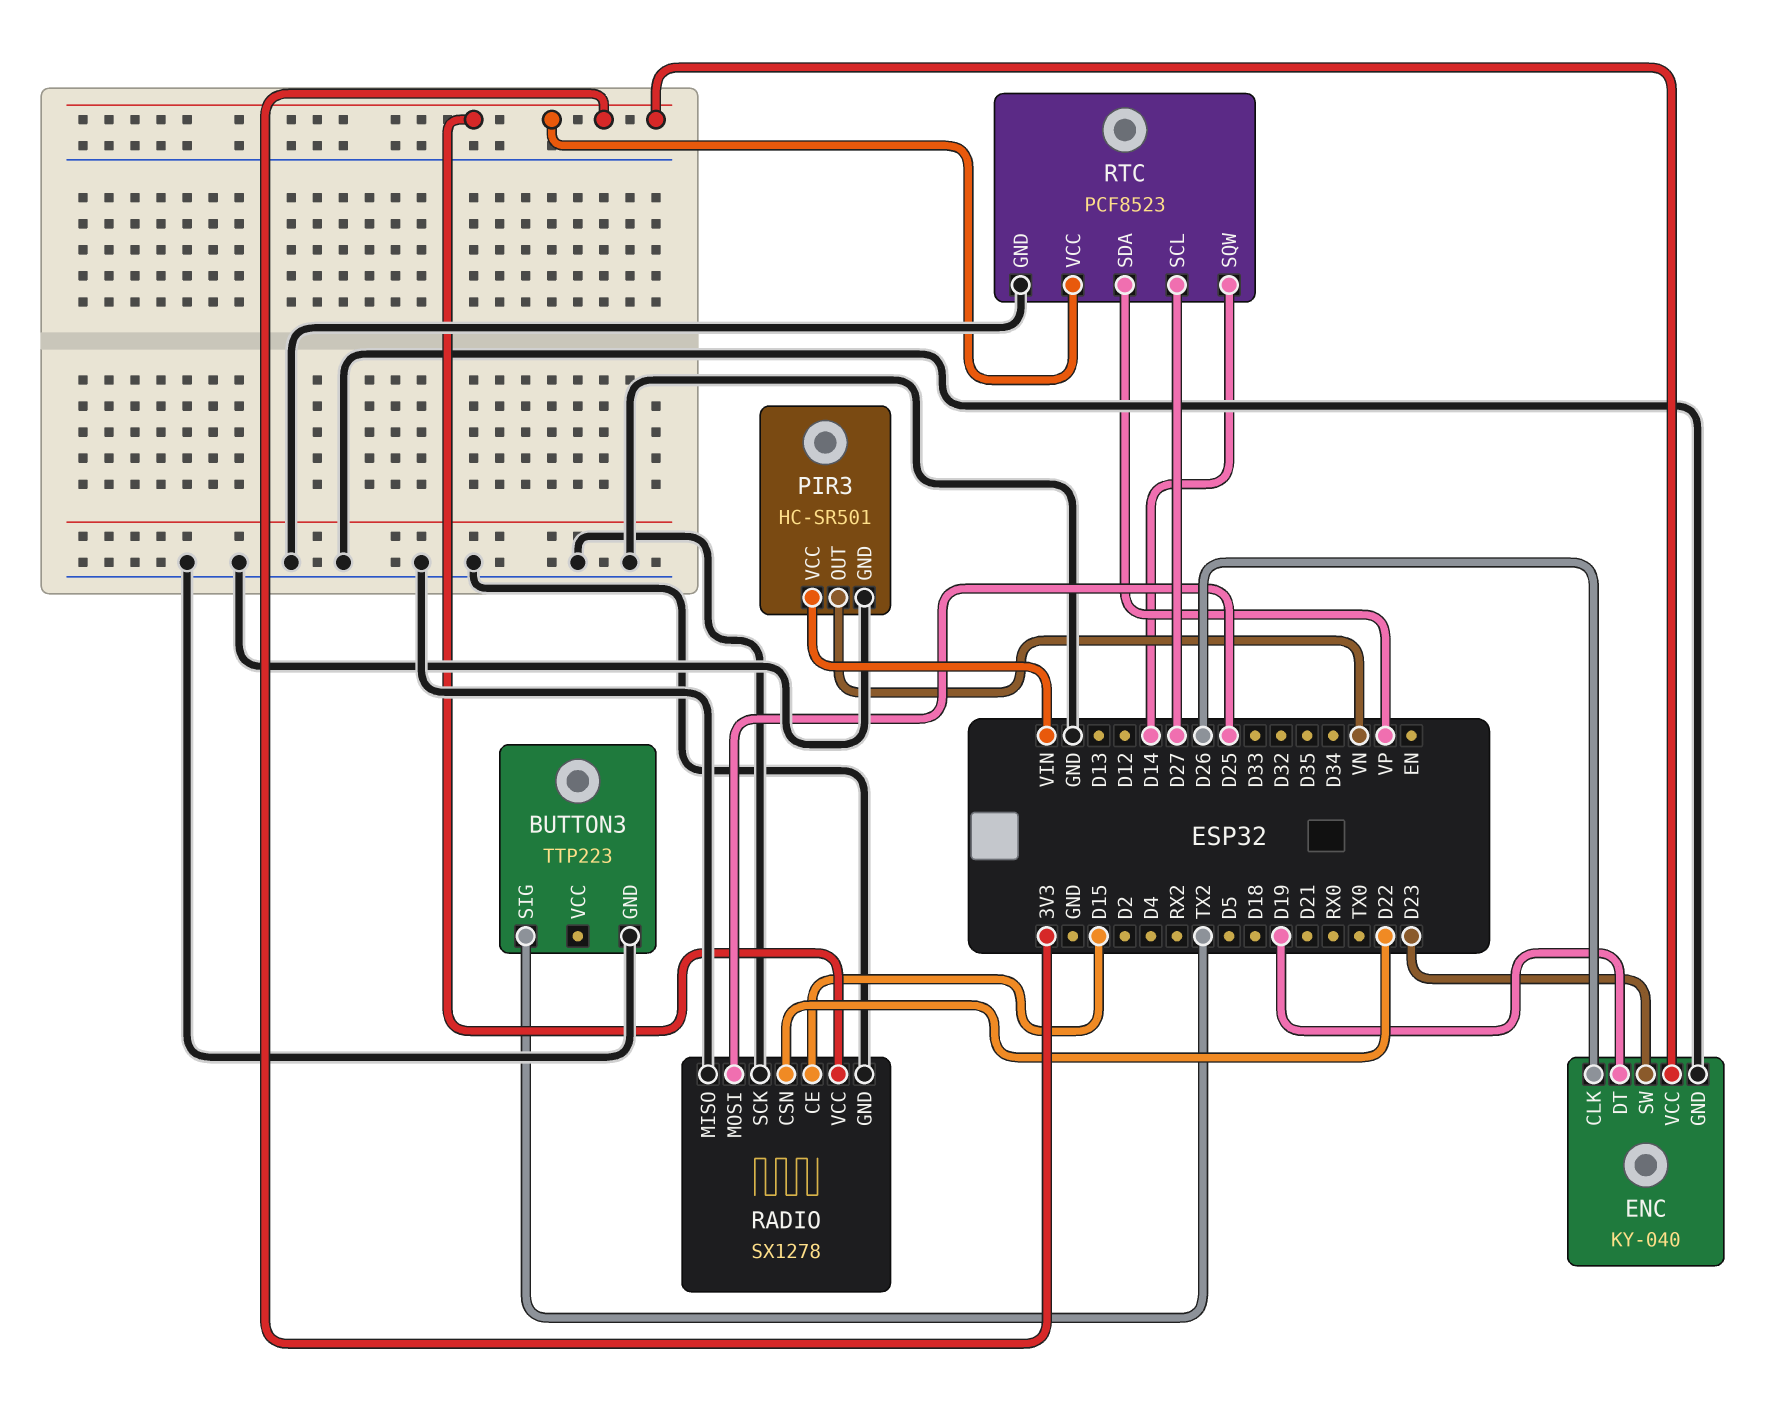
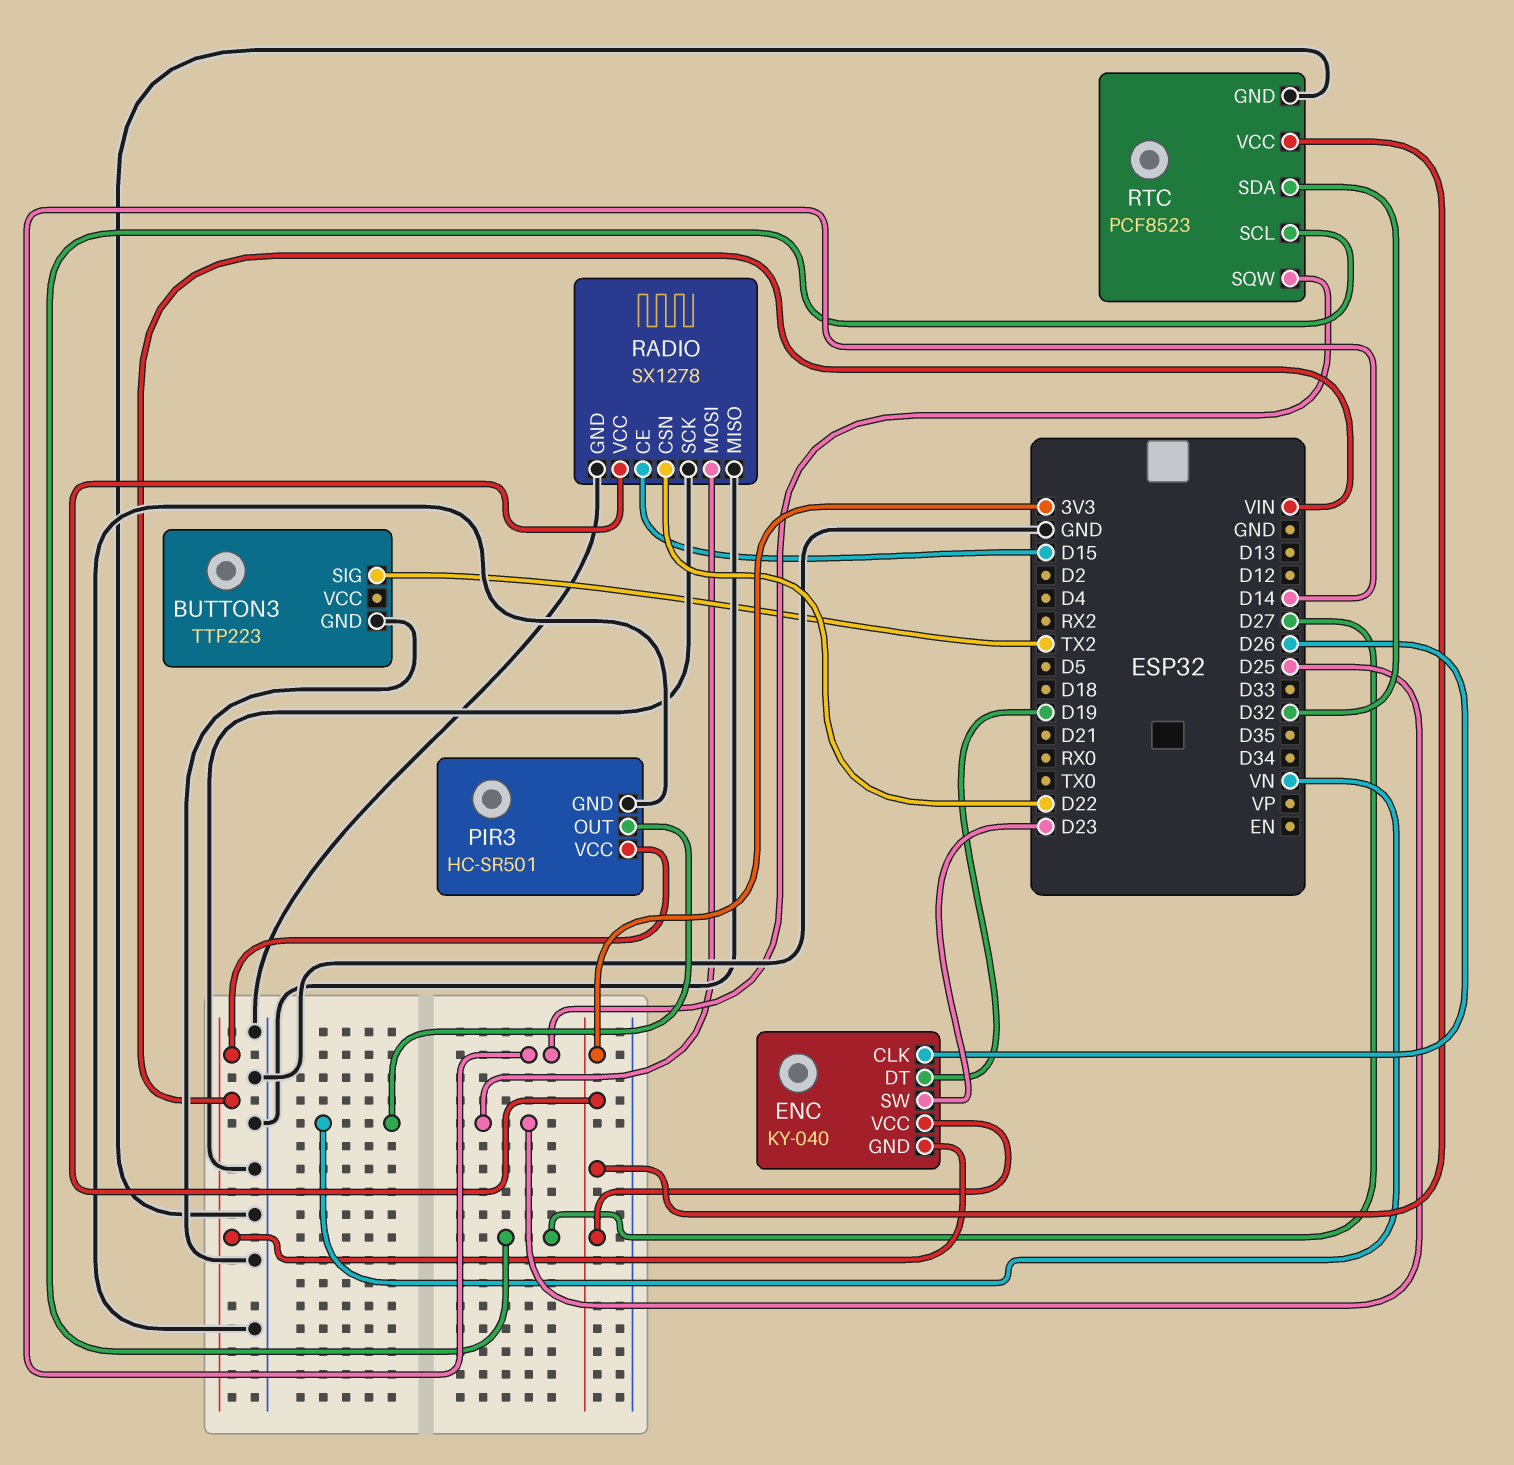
ENC pin GND: GND -> VIN
RTC pin SDA: VP -> D32

